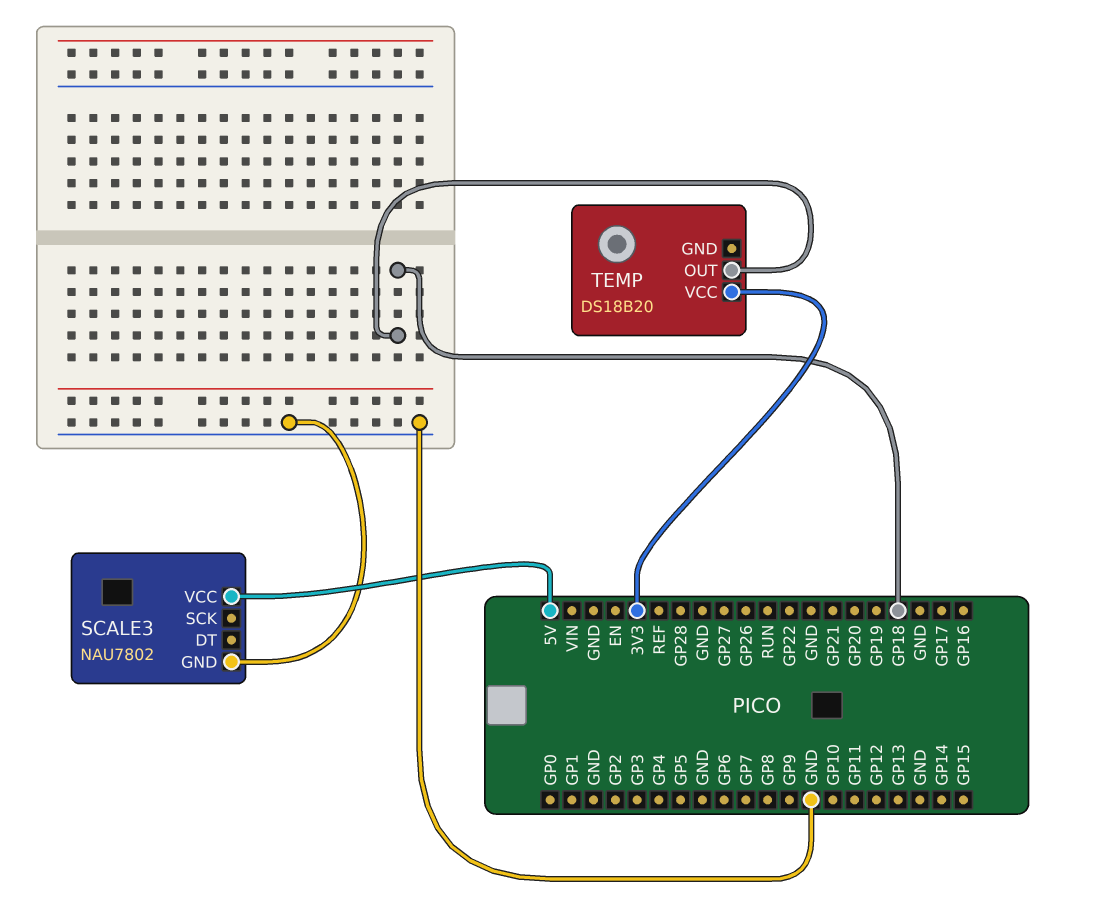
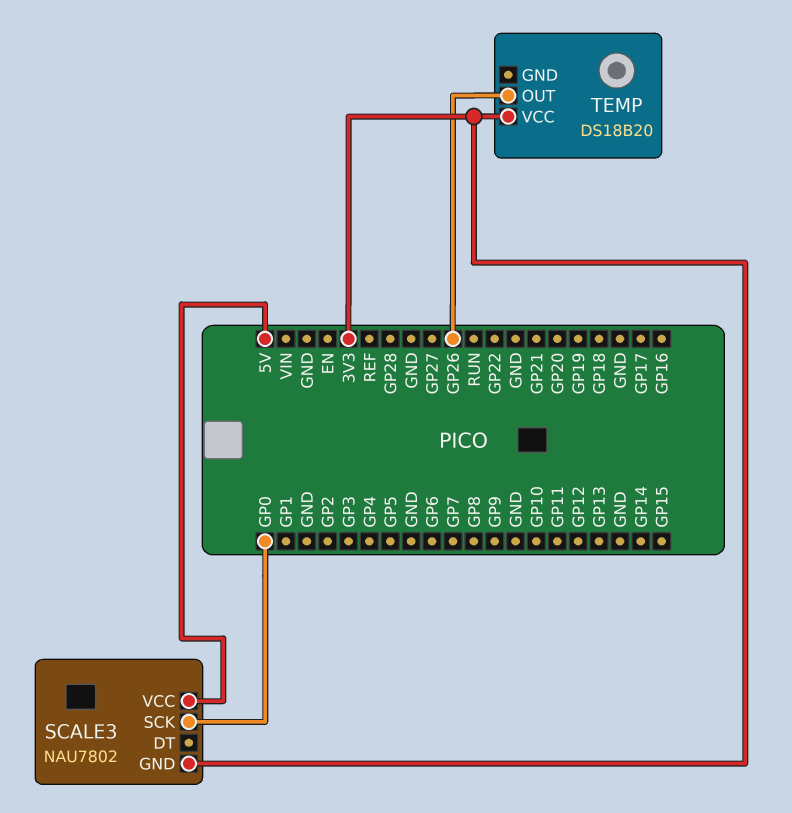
SCALE3 pin GND: GND -> 3V3
SCALE3 pin SCK: none -> GP0
TEMP pin OUT: GP18 -> GP26

